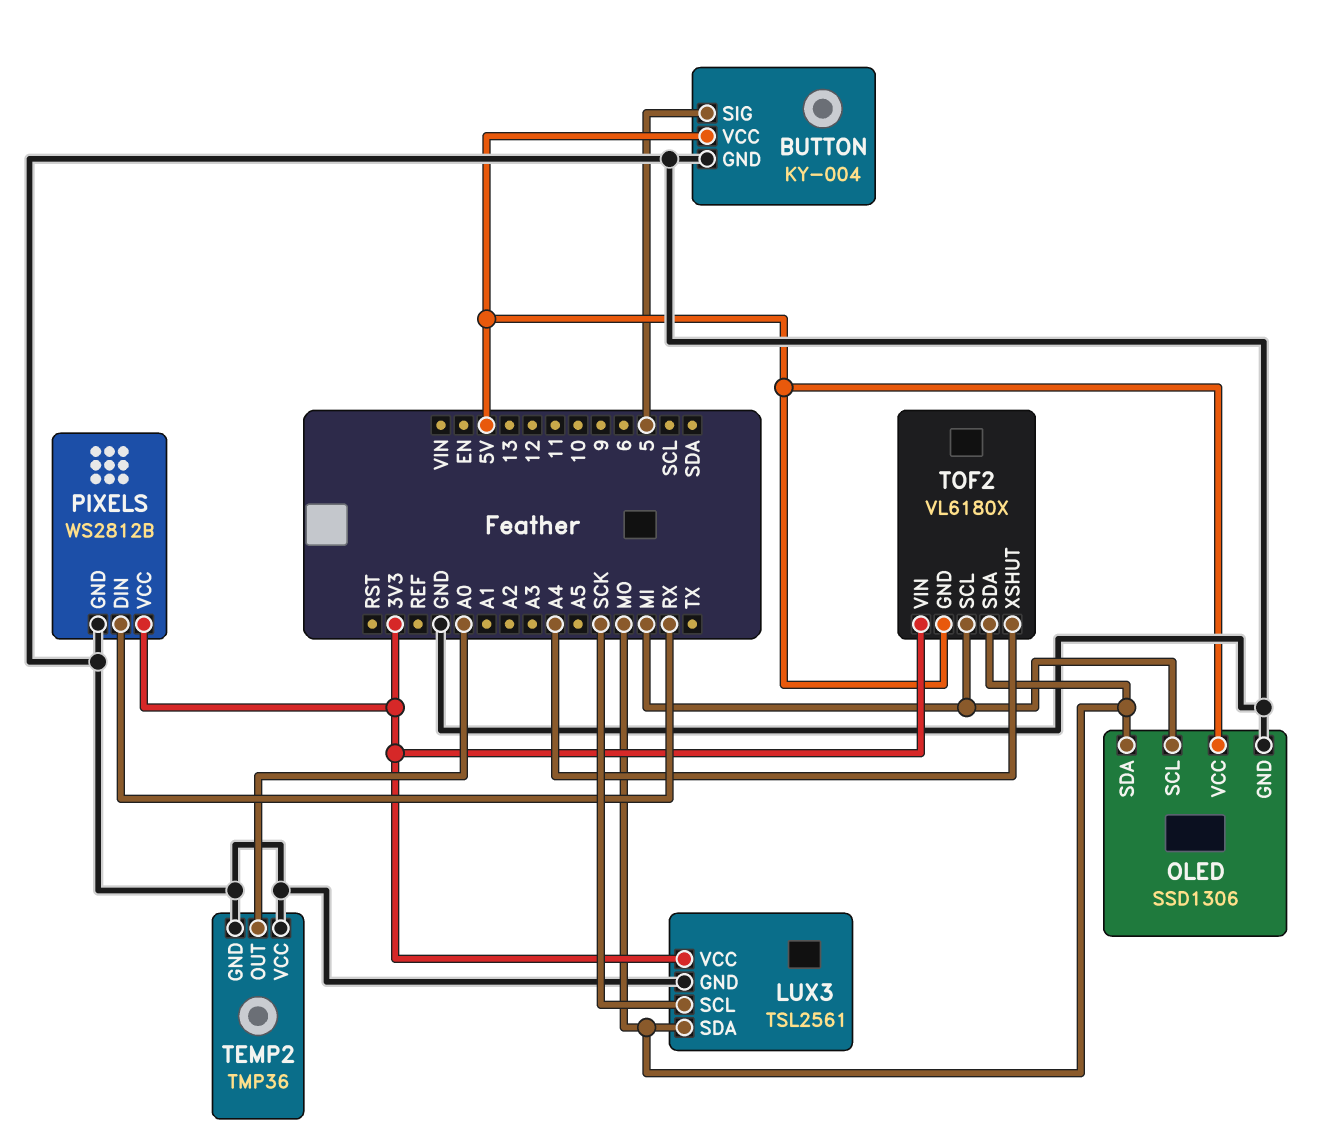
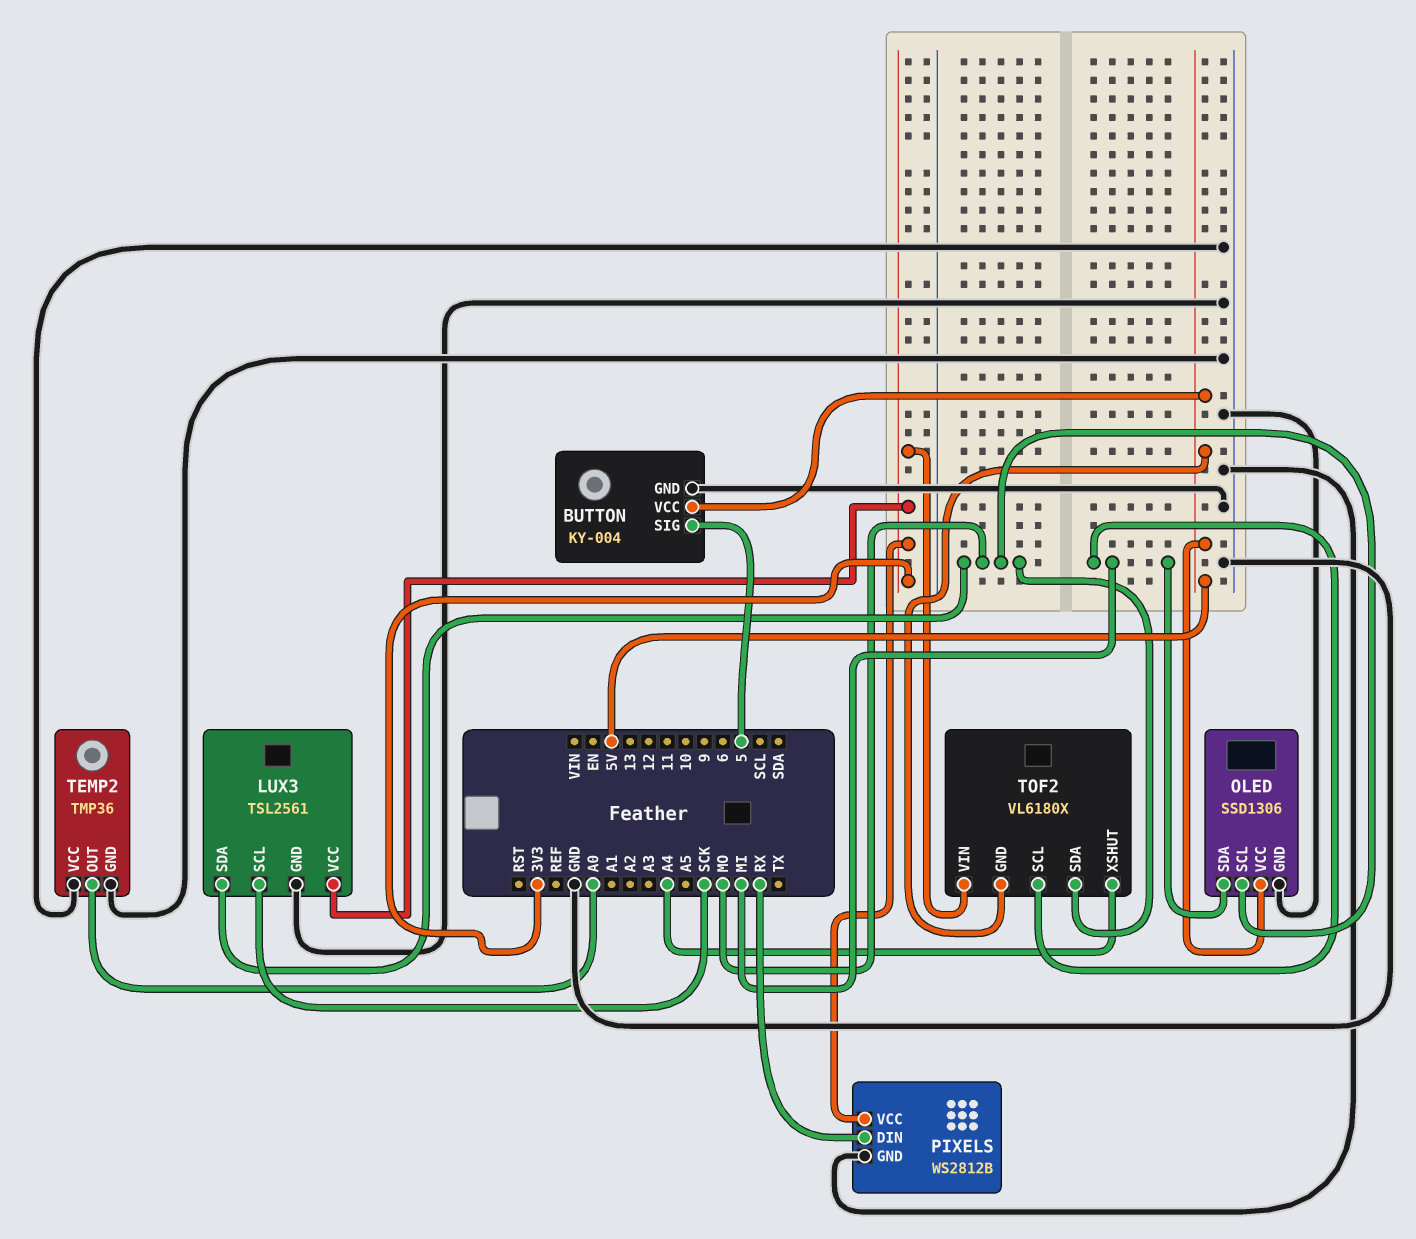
OLED pin SCL: MI -> MO
OLED pin SDA: MO -> MI

